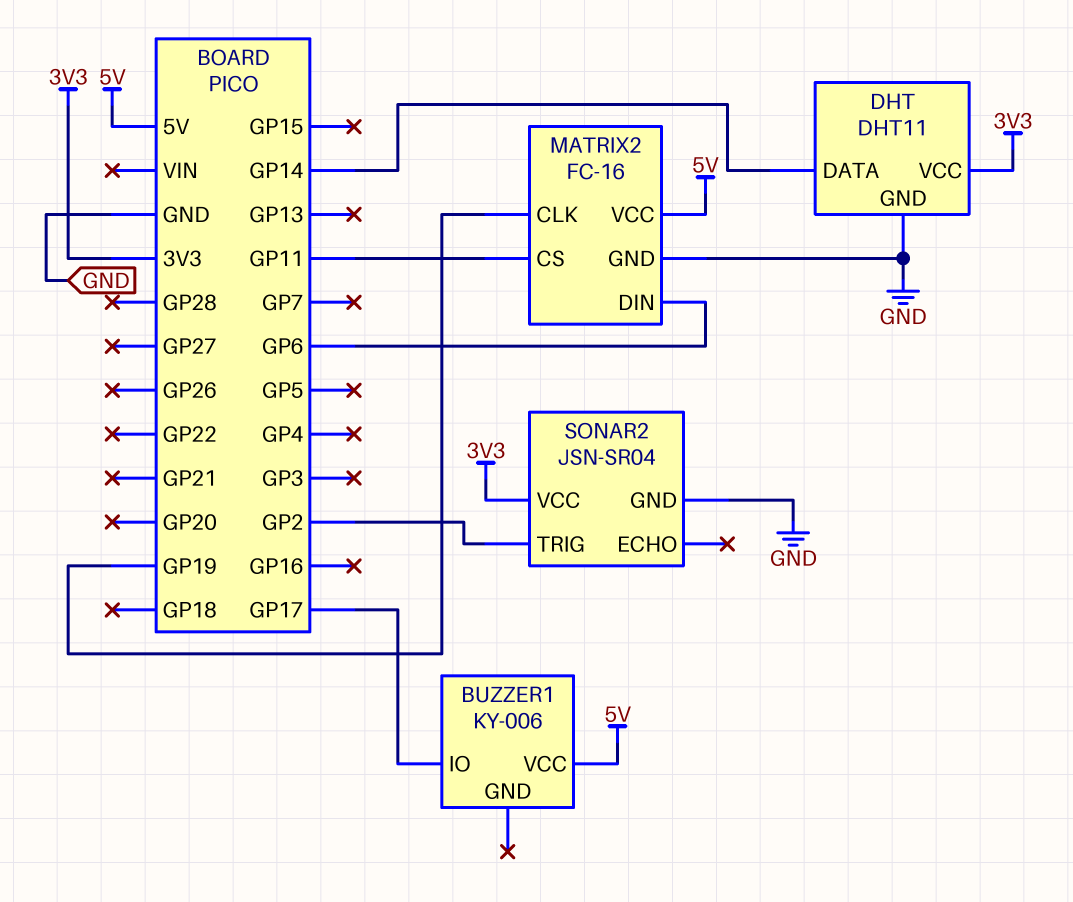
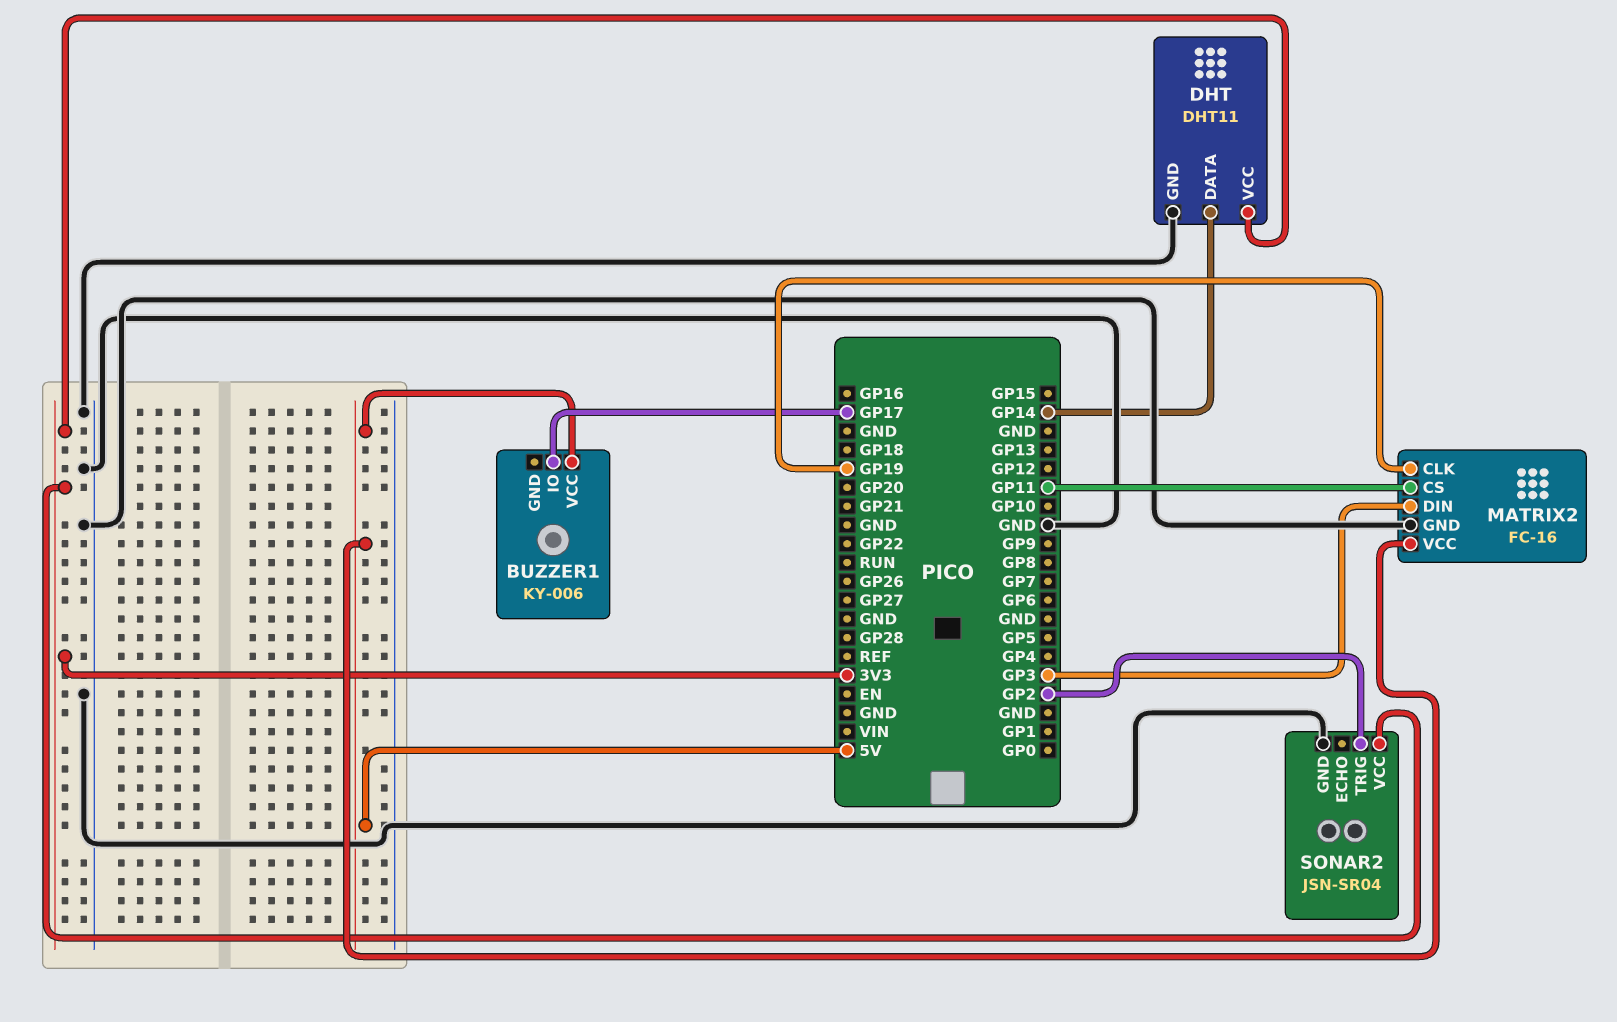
MATRIX2 pin DIN: GP6 -> GP3

